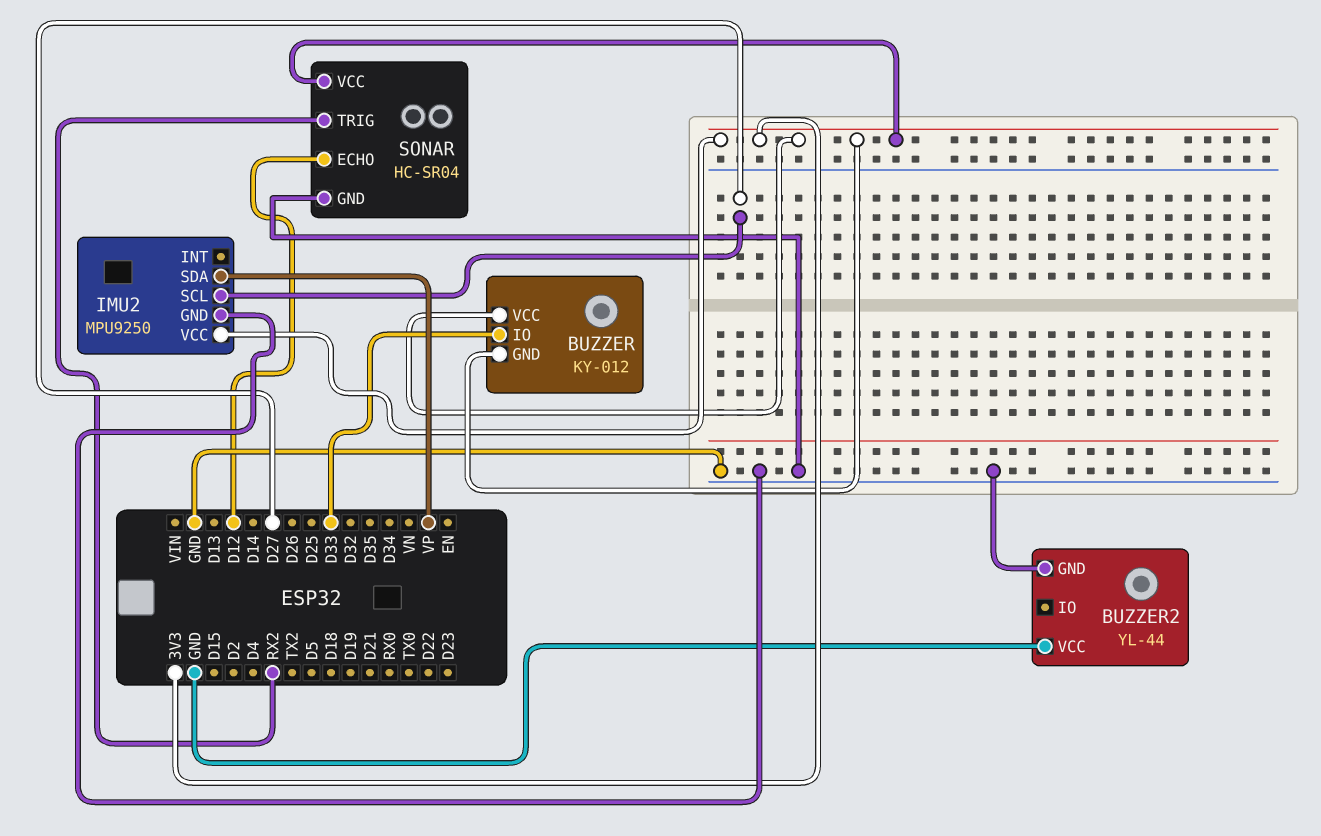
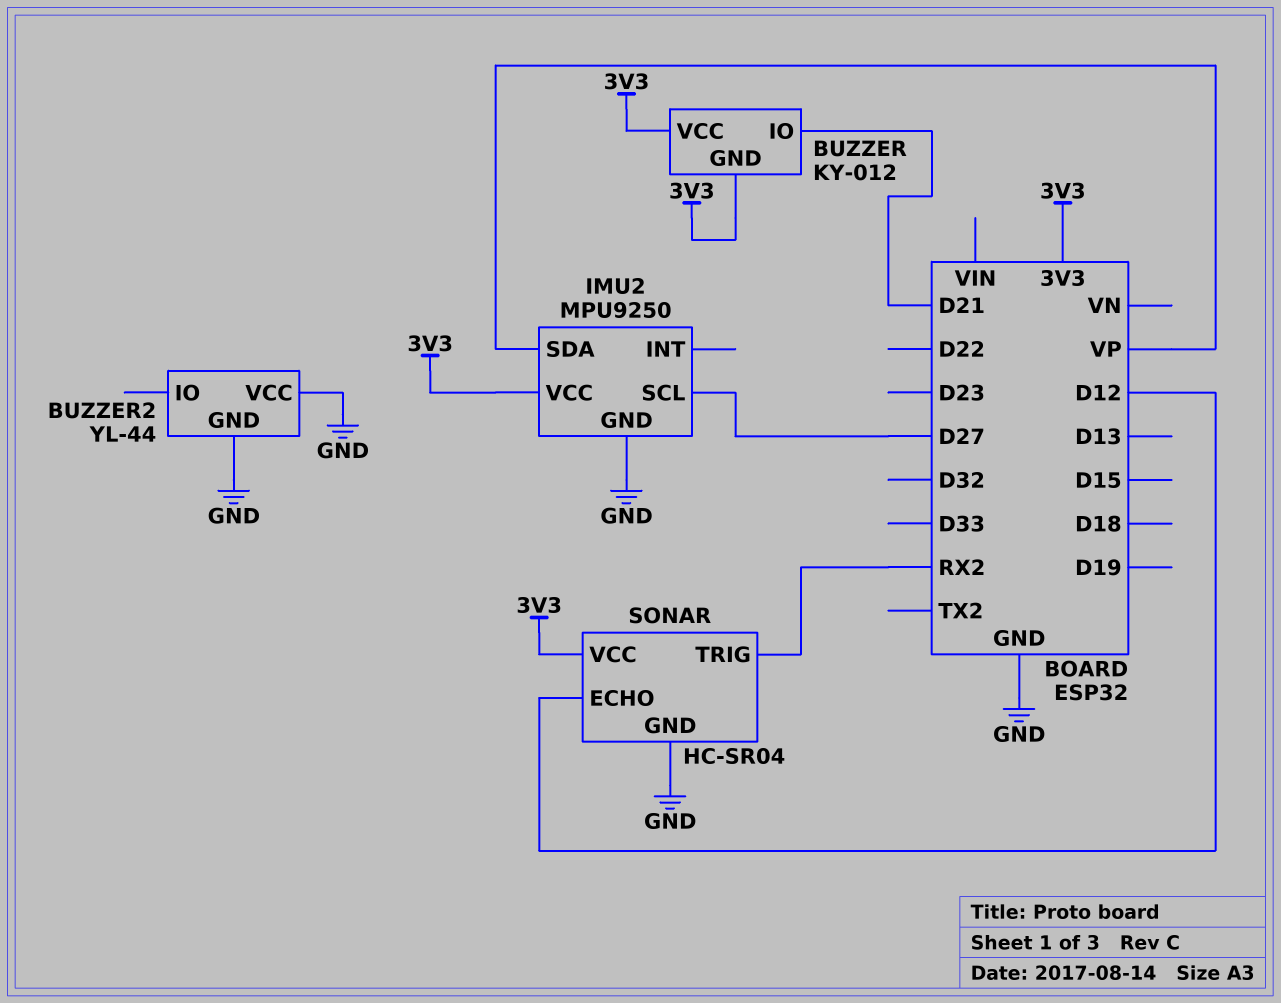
BUZZER pin IO: D33 -> D21

